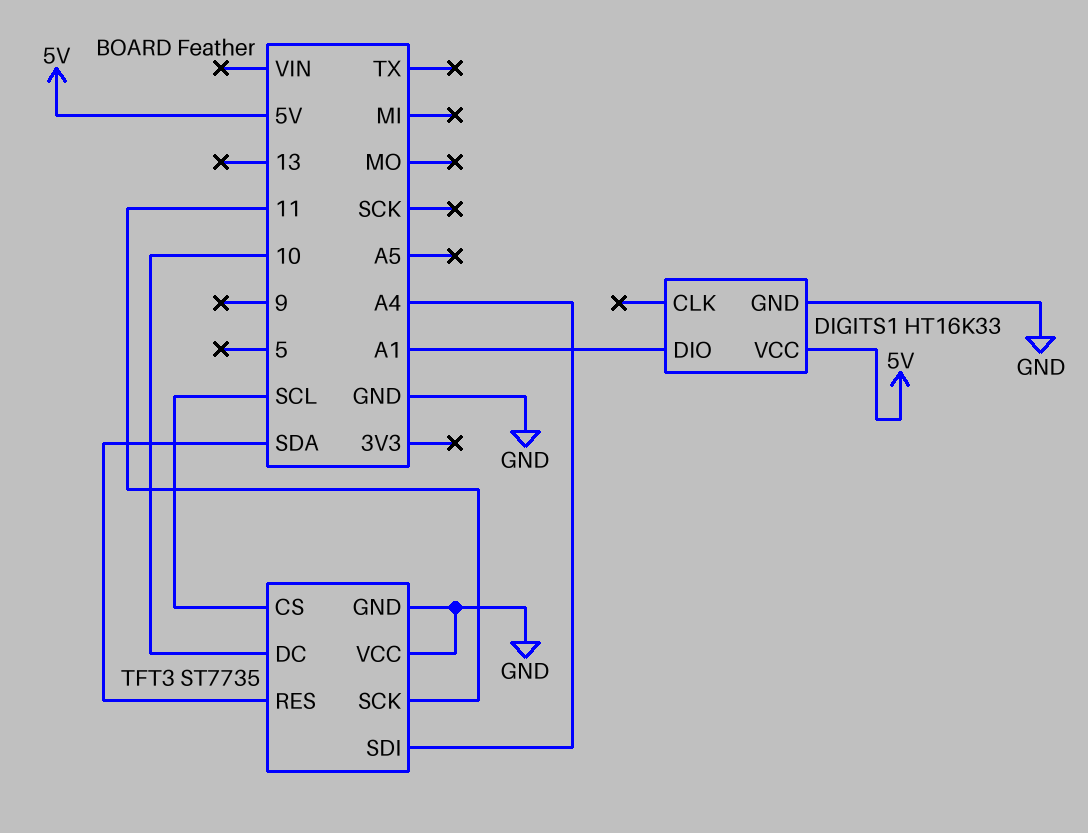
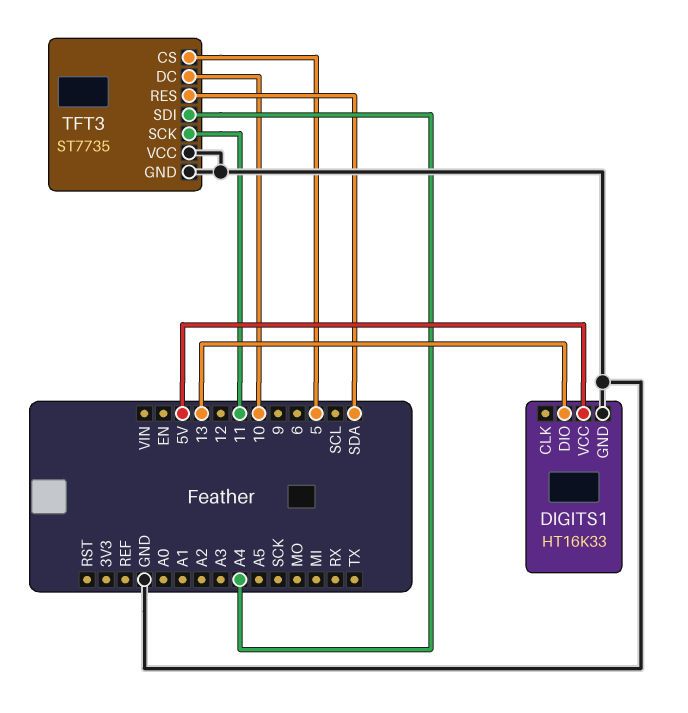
DIGITS1 pin DIO: A1 -> 13
TFT3 pin CS: SCL -> 5

